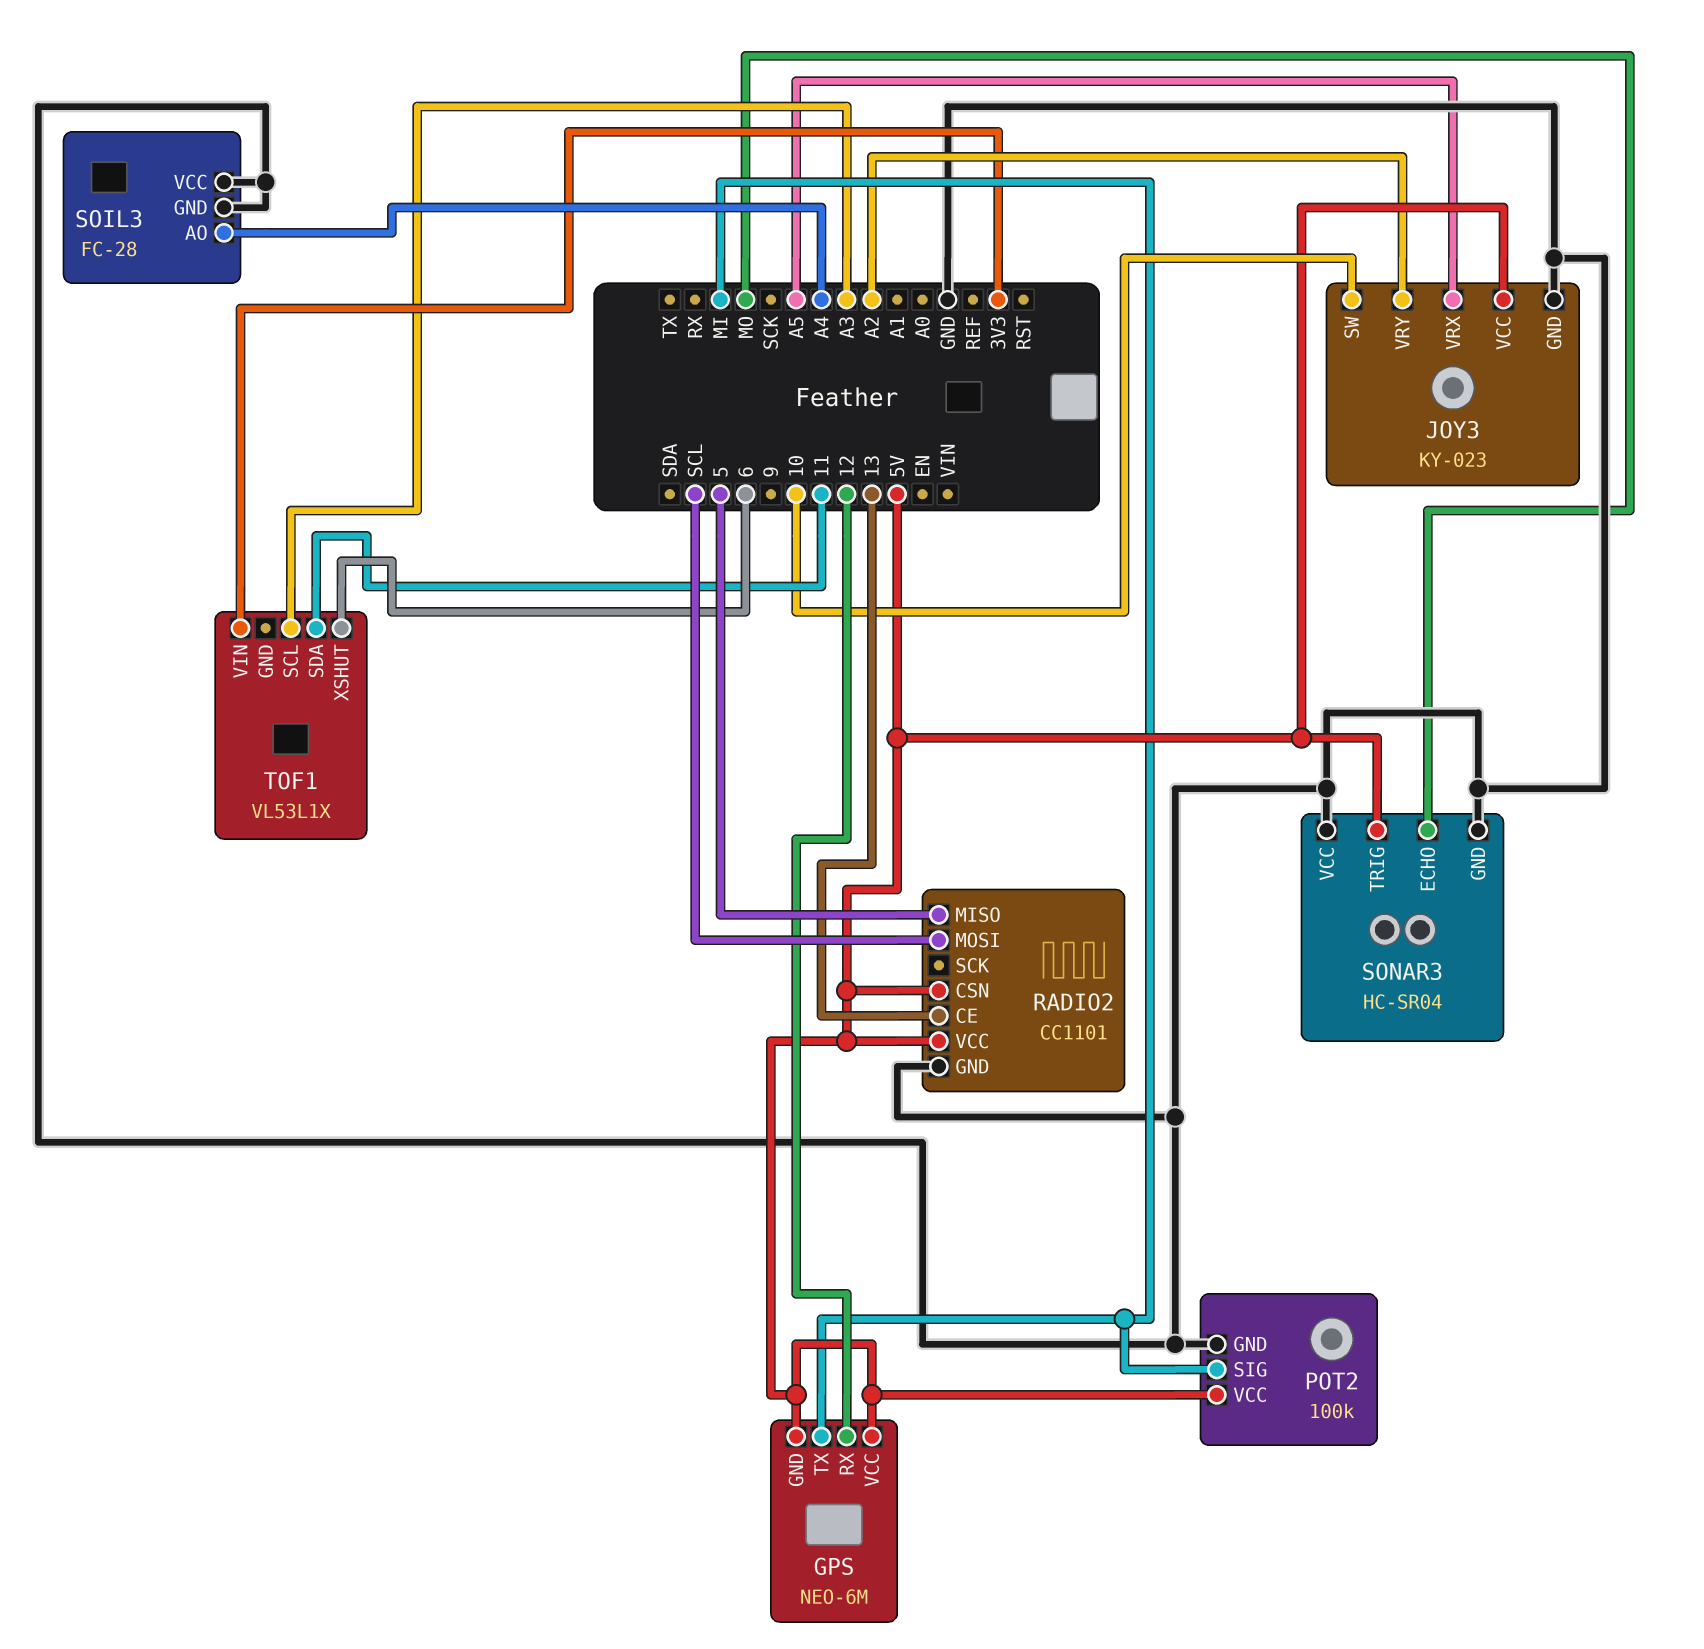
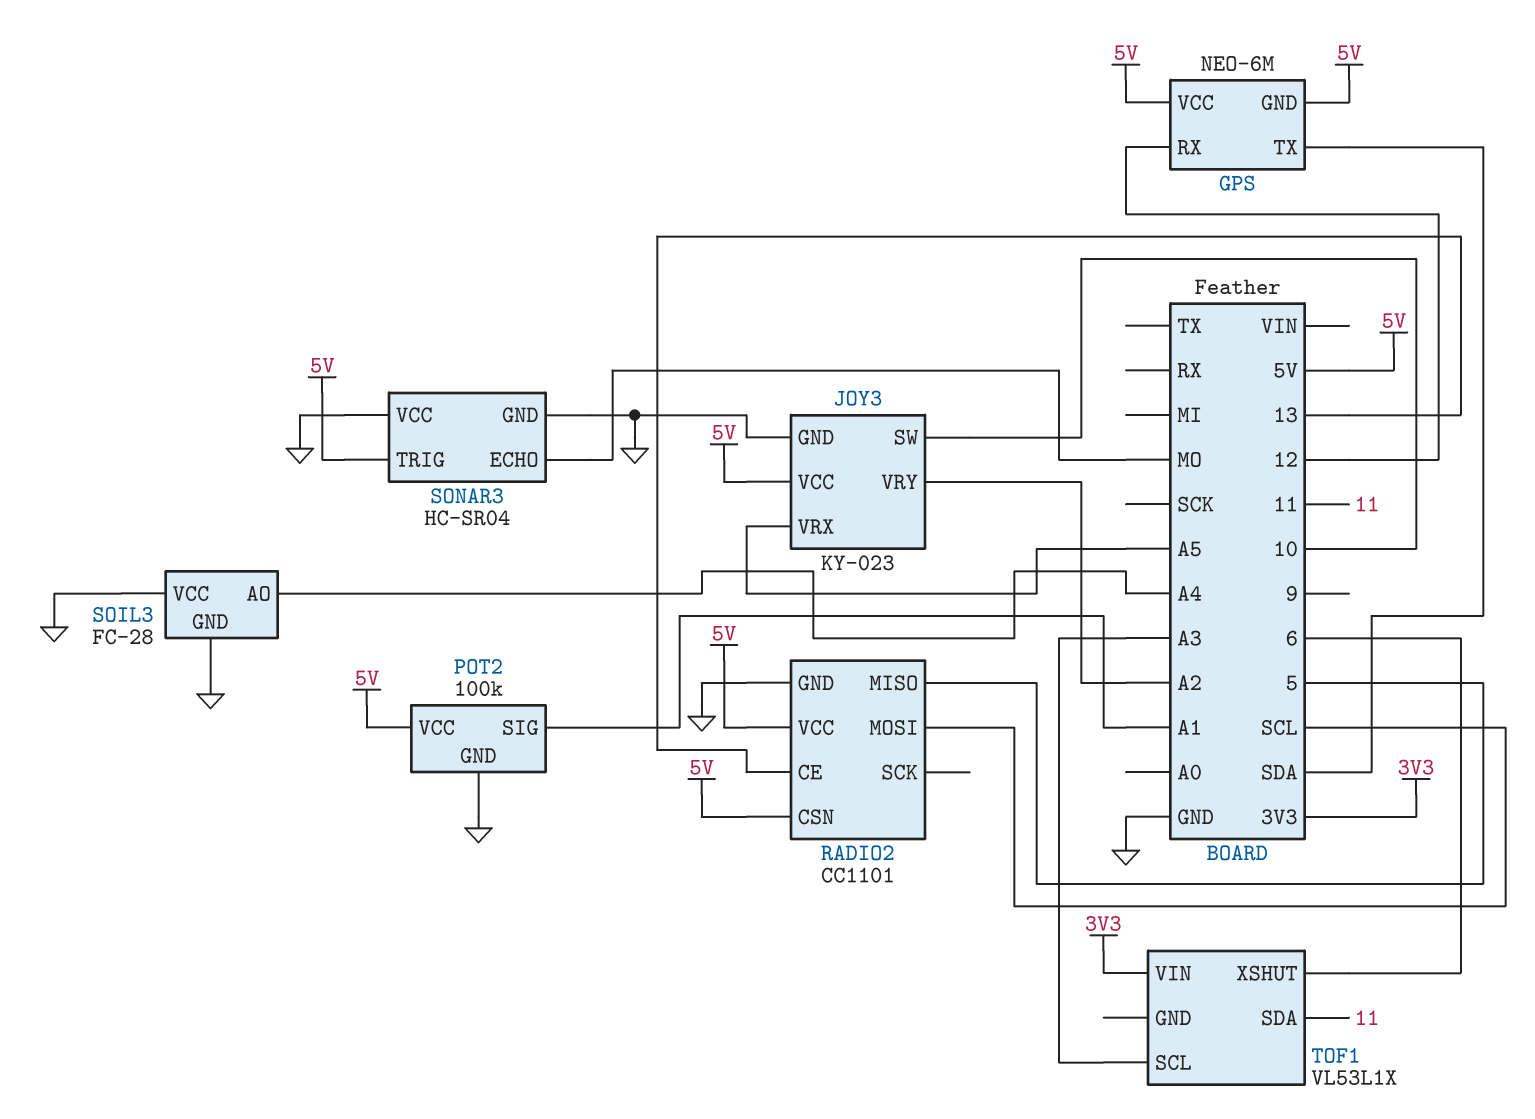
GPS pin TX: MI -> SDA
POT2 pin SIG: MI -> A1

